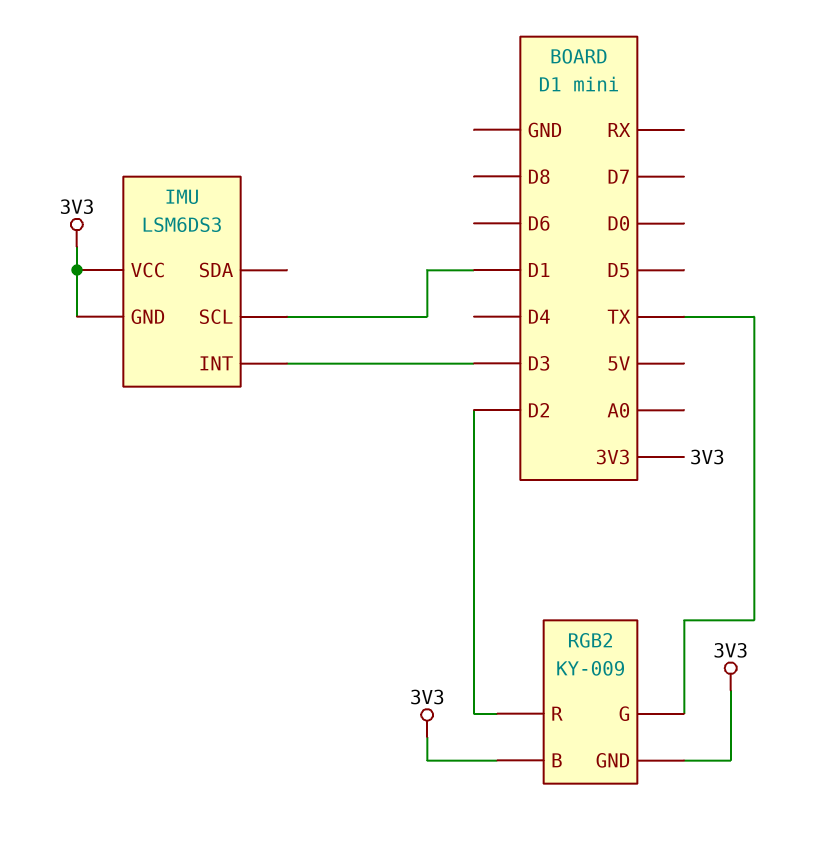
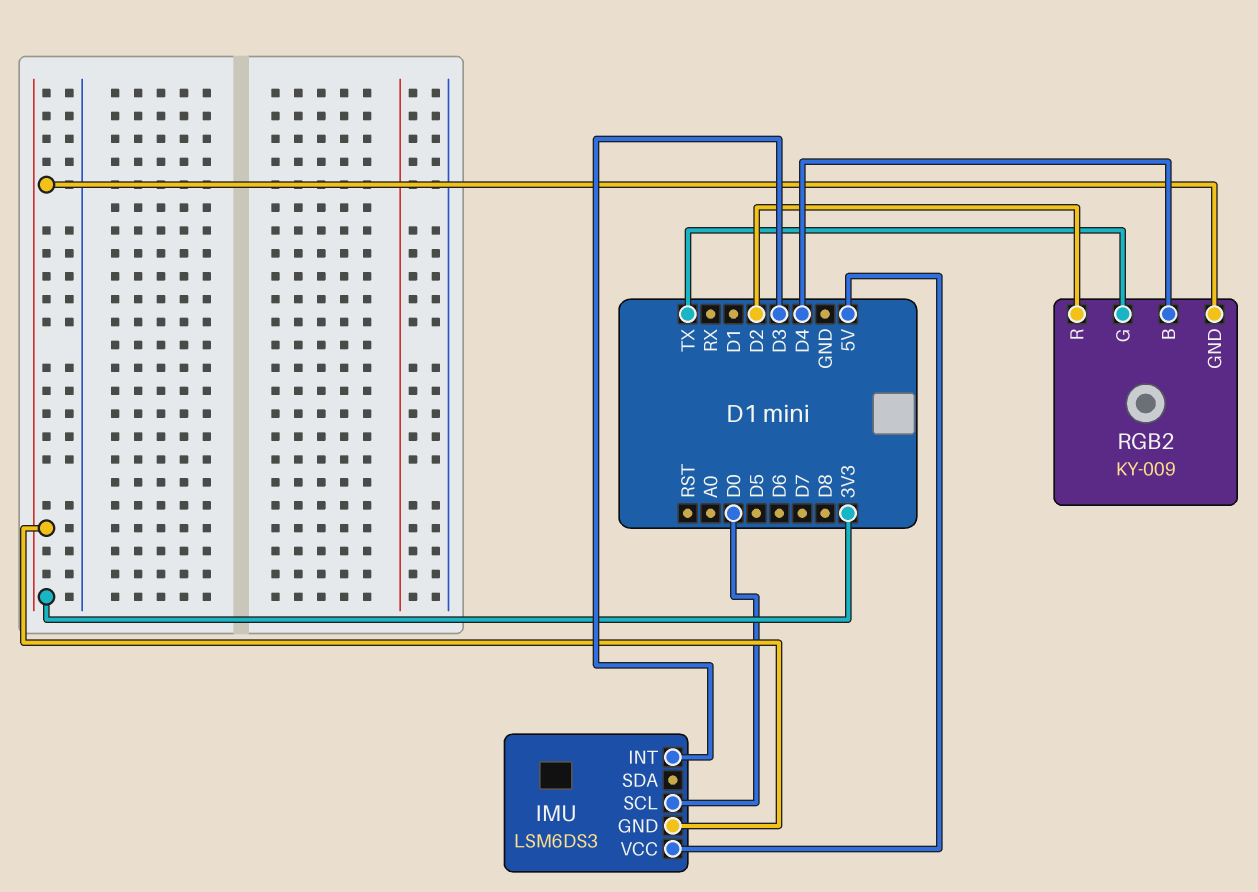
IMU pin SCL: D1 -> D0
IMU pin VCC: 3V3 -> 5V
RGB2 pin B: 3V3 -> D4

